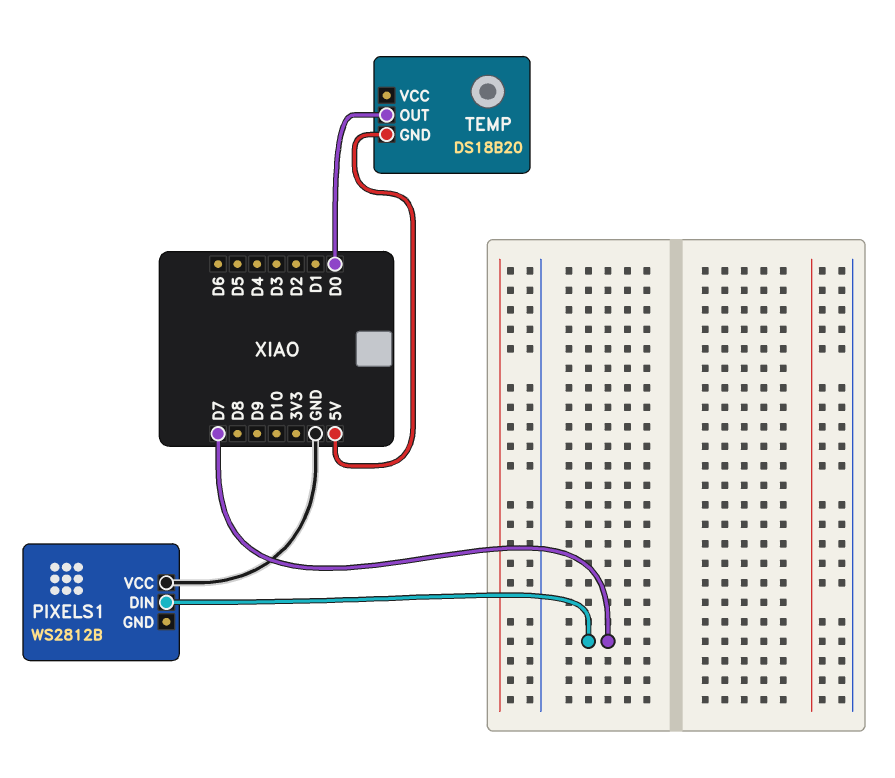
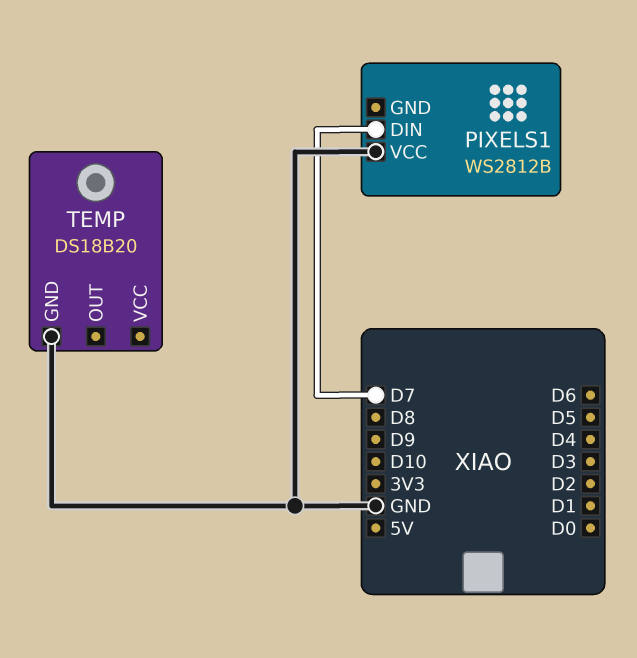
TEMP pin GND: 5V -> GND
TEMP pin OUT: D0 -> none

